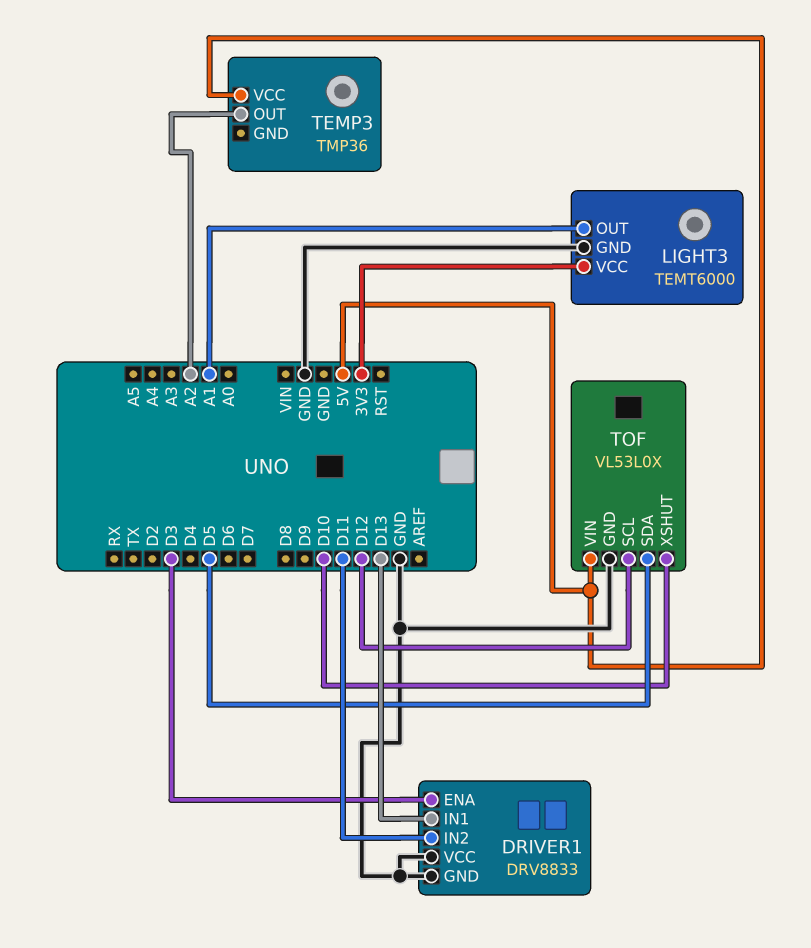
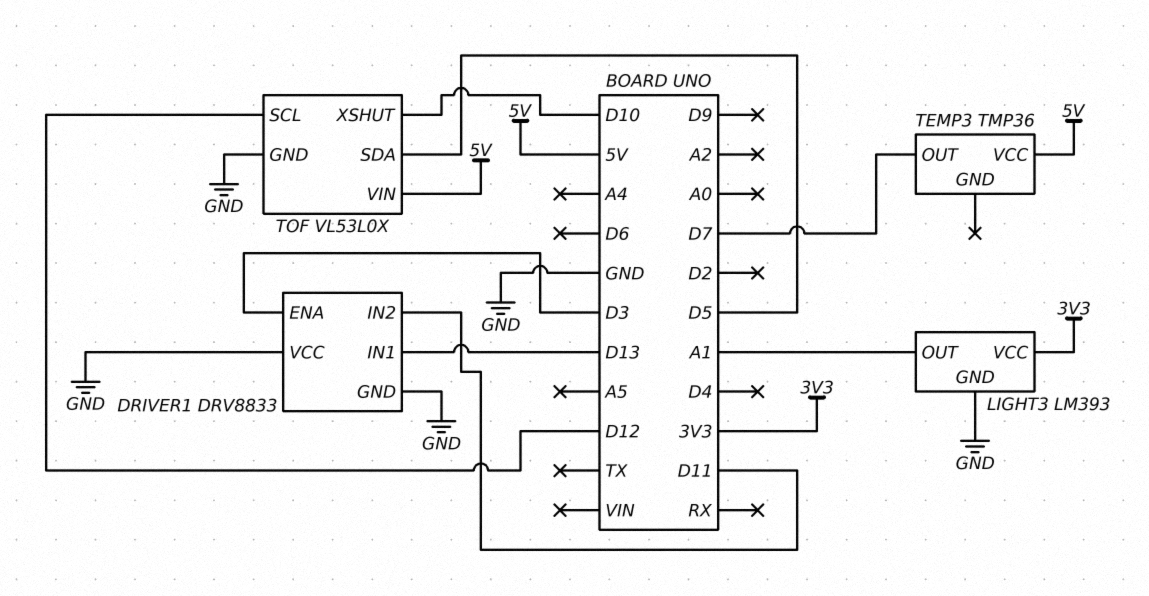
LIGHT3: TEMT6000 -> LM393
TEMP3 pin OUT: A2 -> D7

